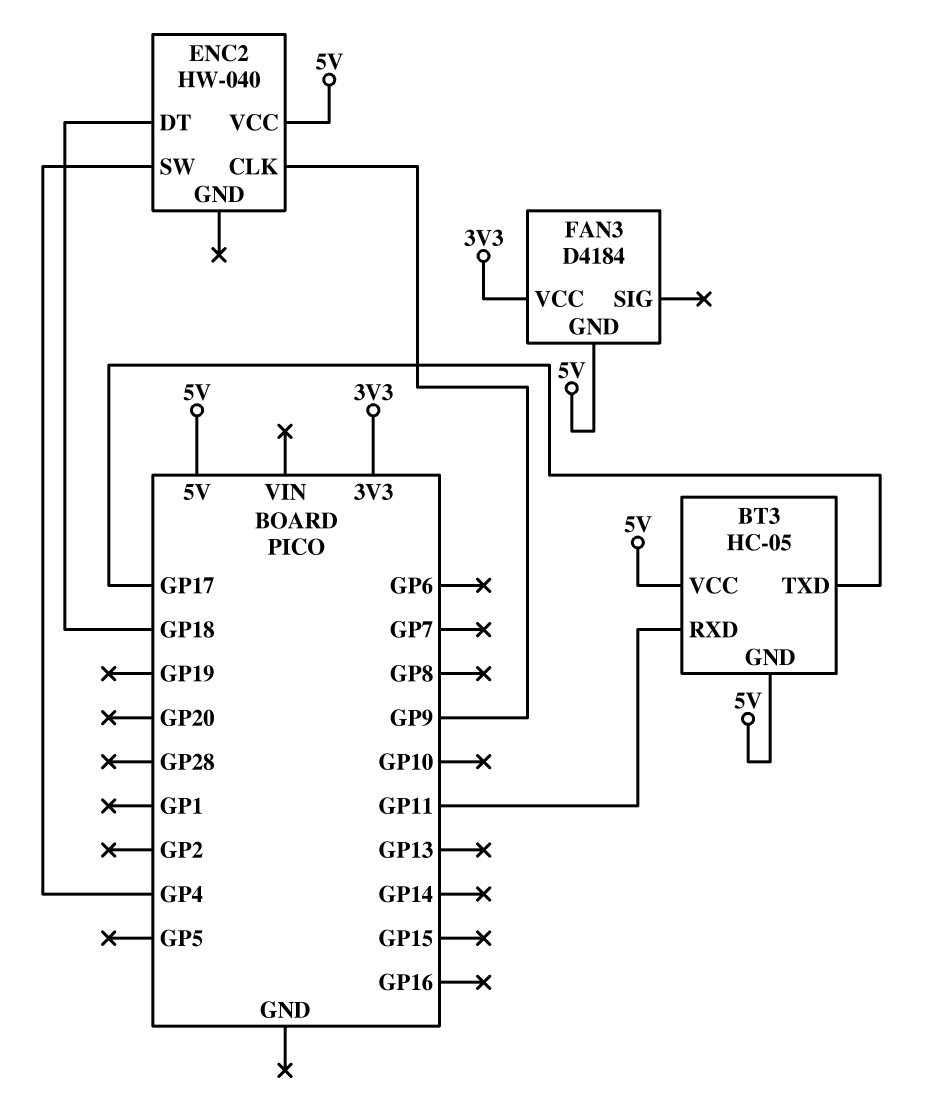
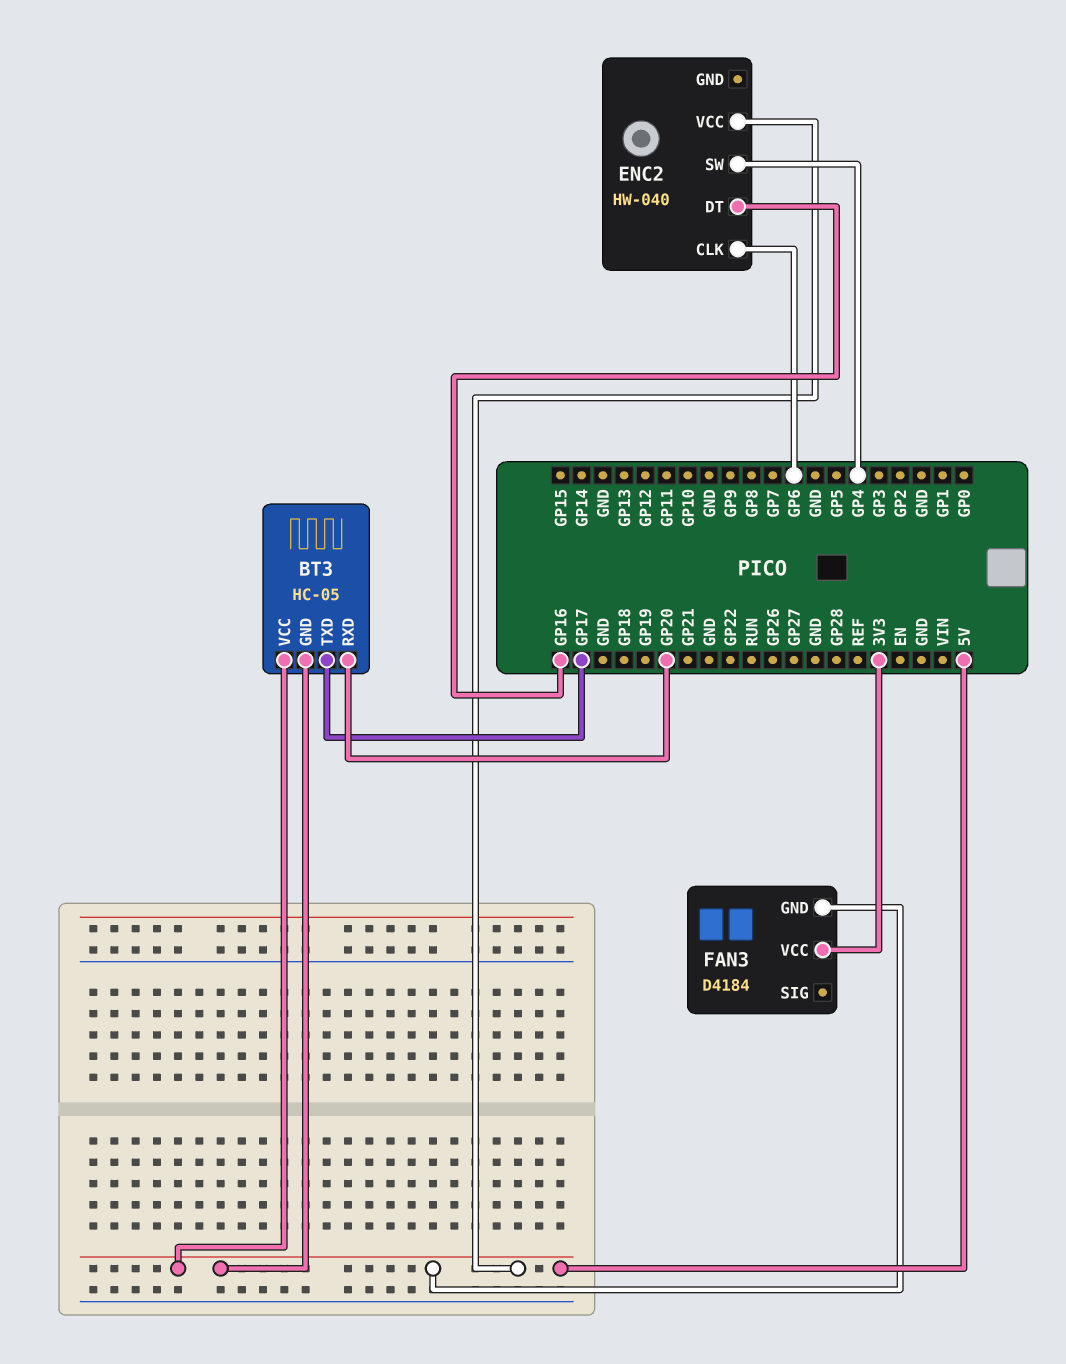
BT3 pin RXD: GP11 -> GP20
ENC2 pin CLK: GP9 -> GP6
ENC2 pin DT: GP18 -> GP16

